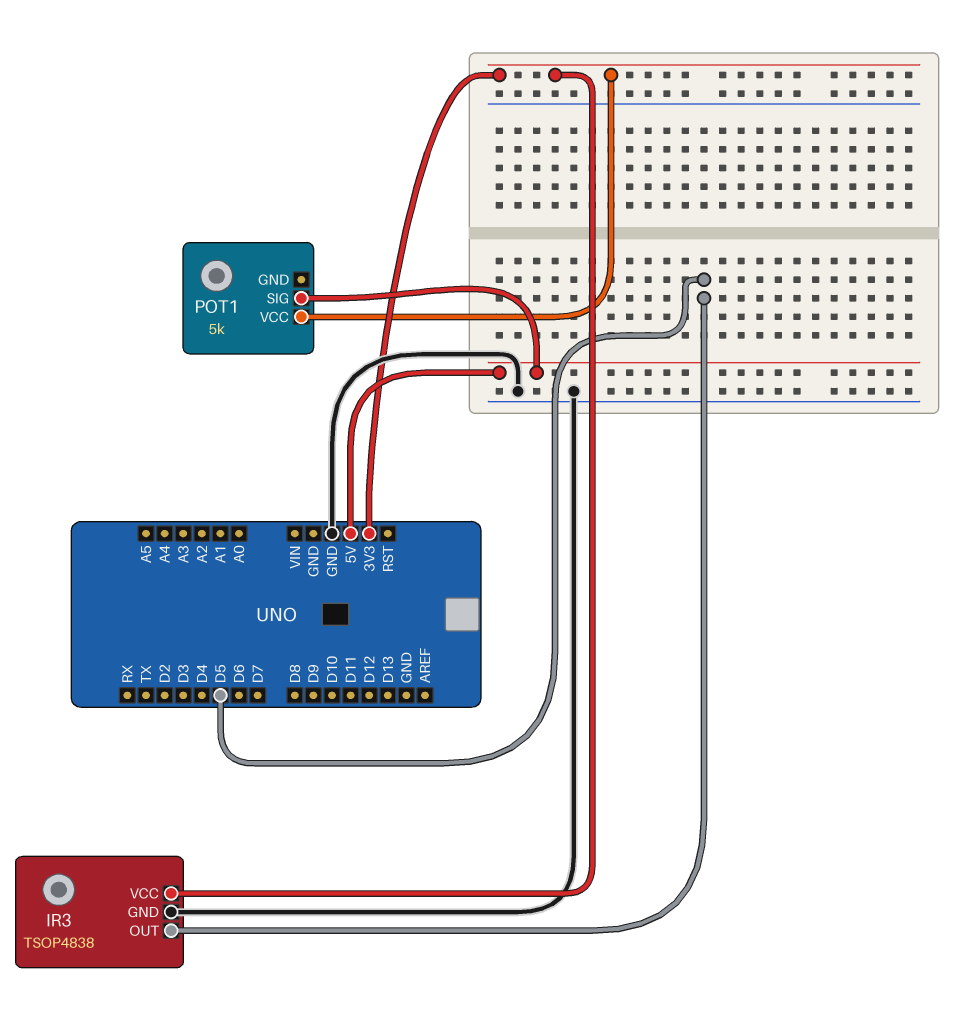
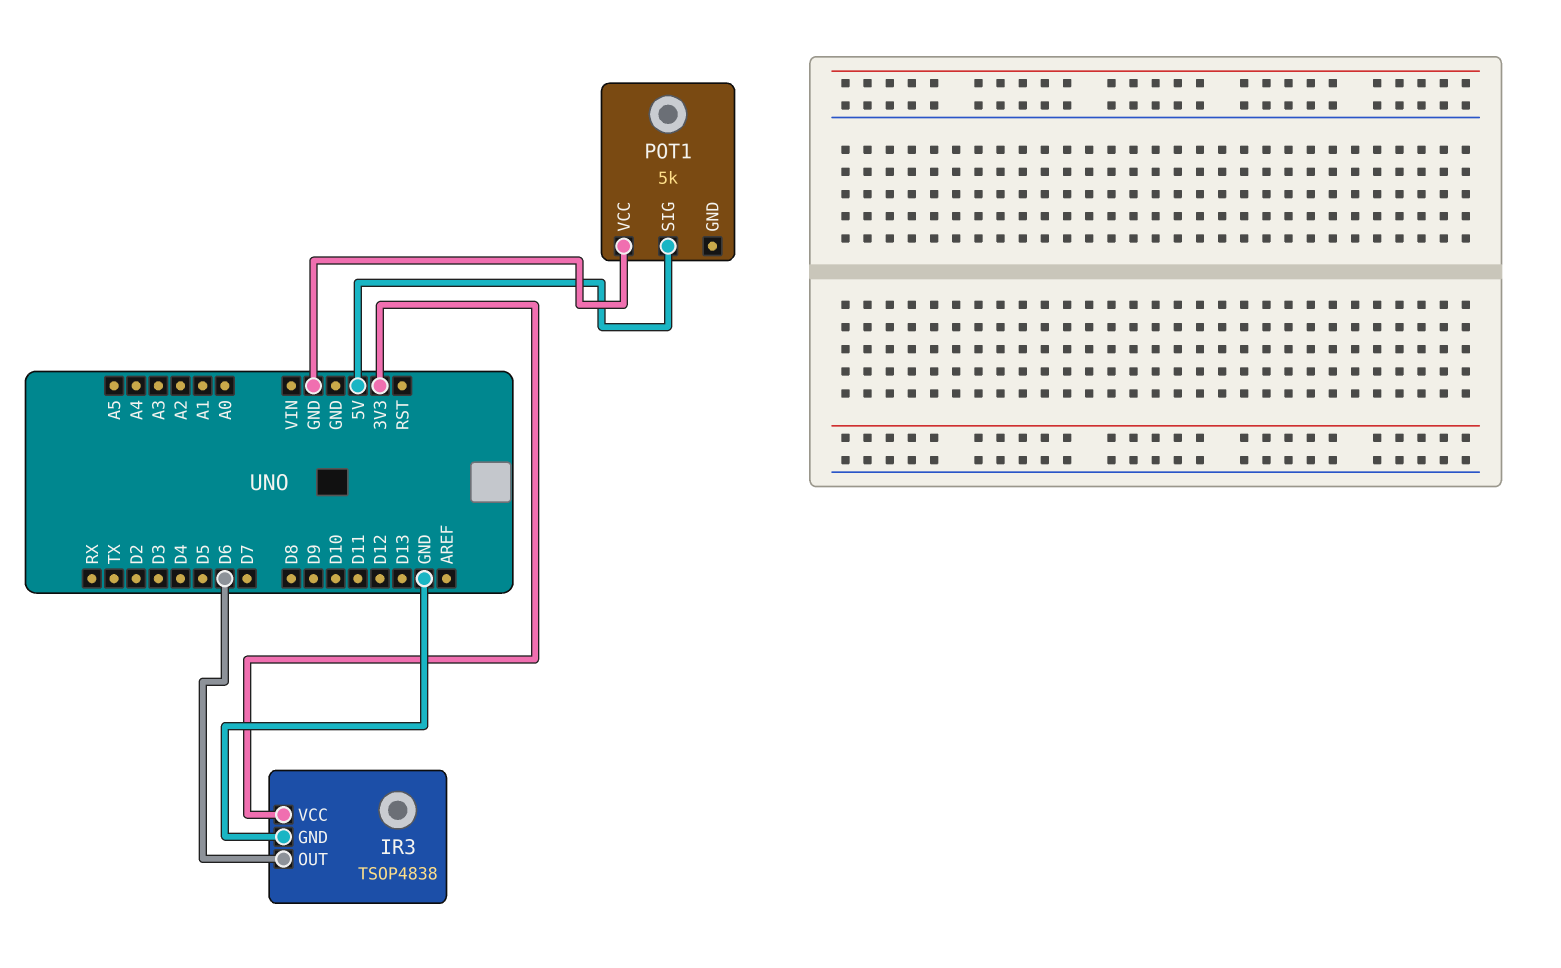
IR3 pin OUT: D5 -> D6
POT1 pin VCC: 3V3 -> GND

